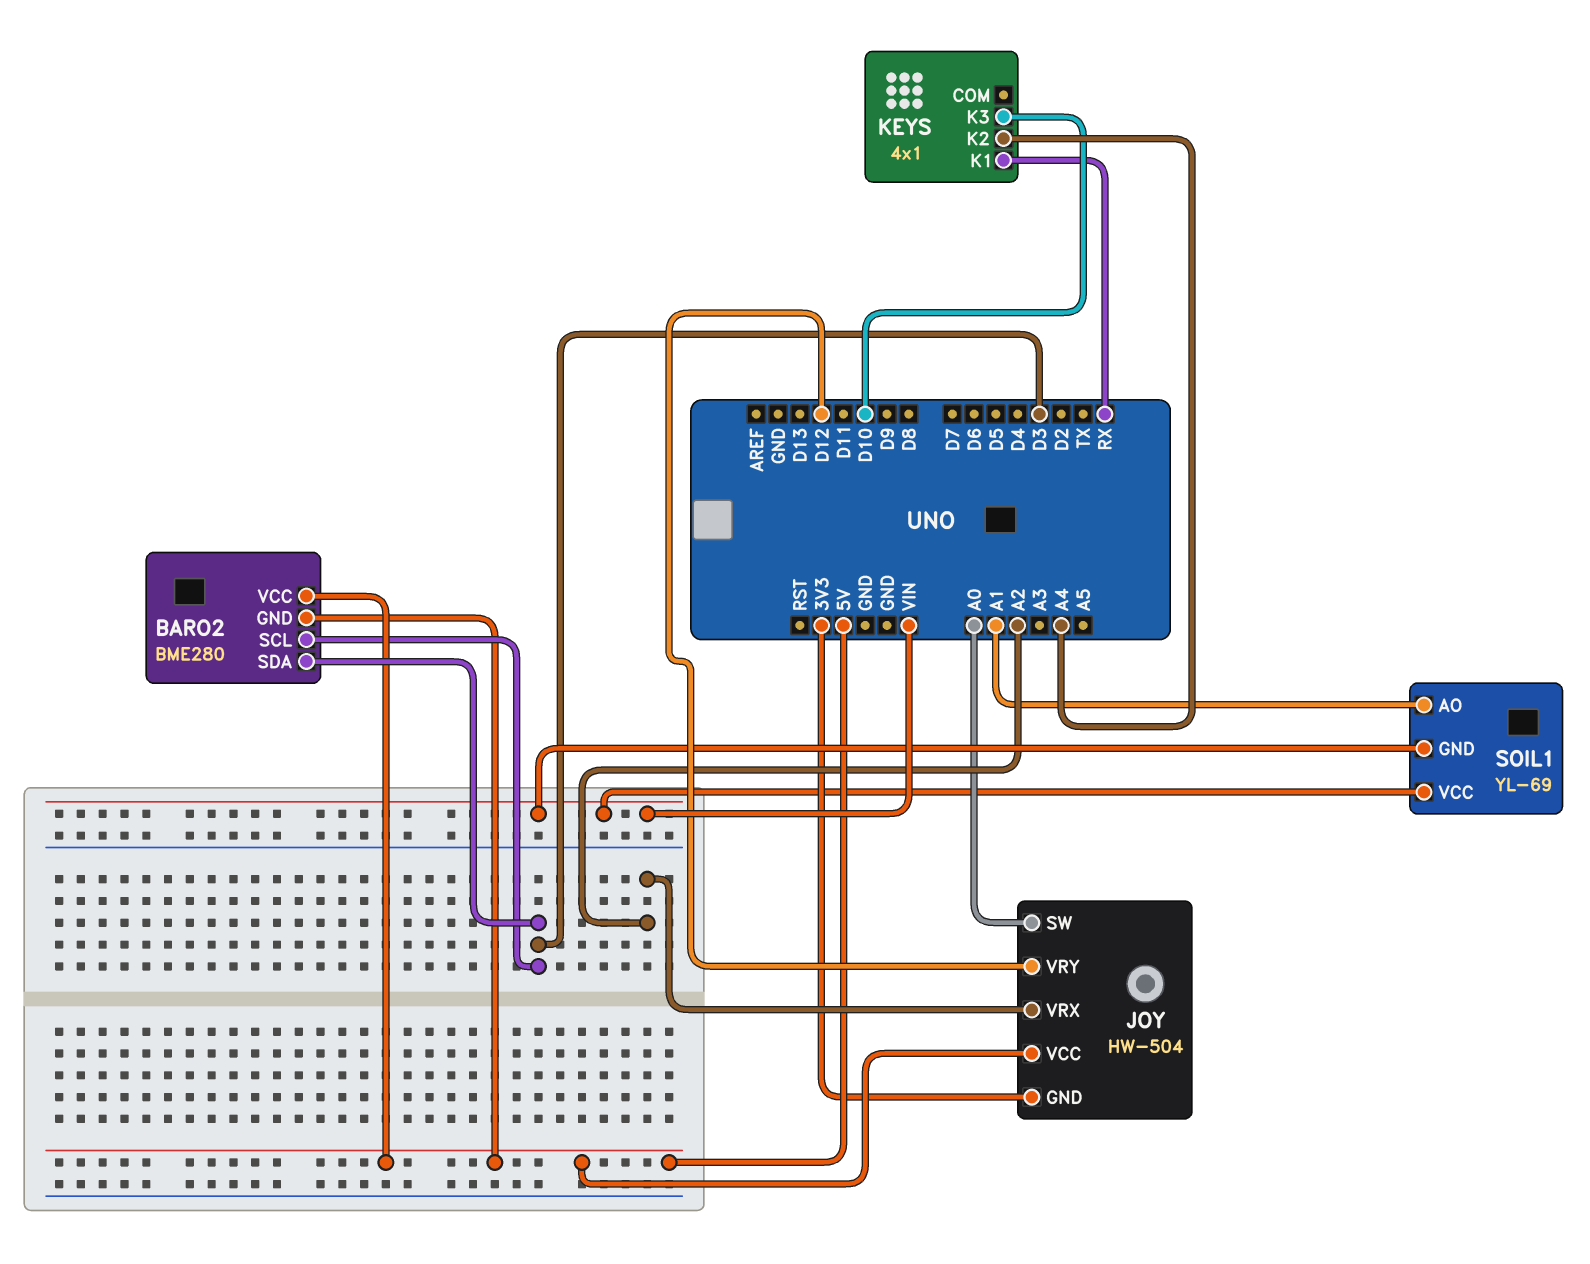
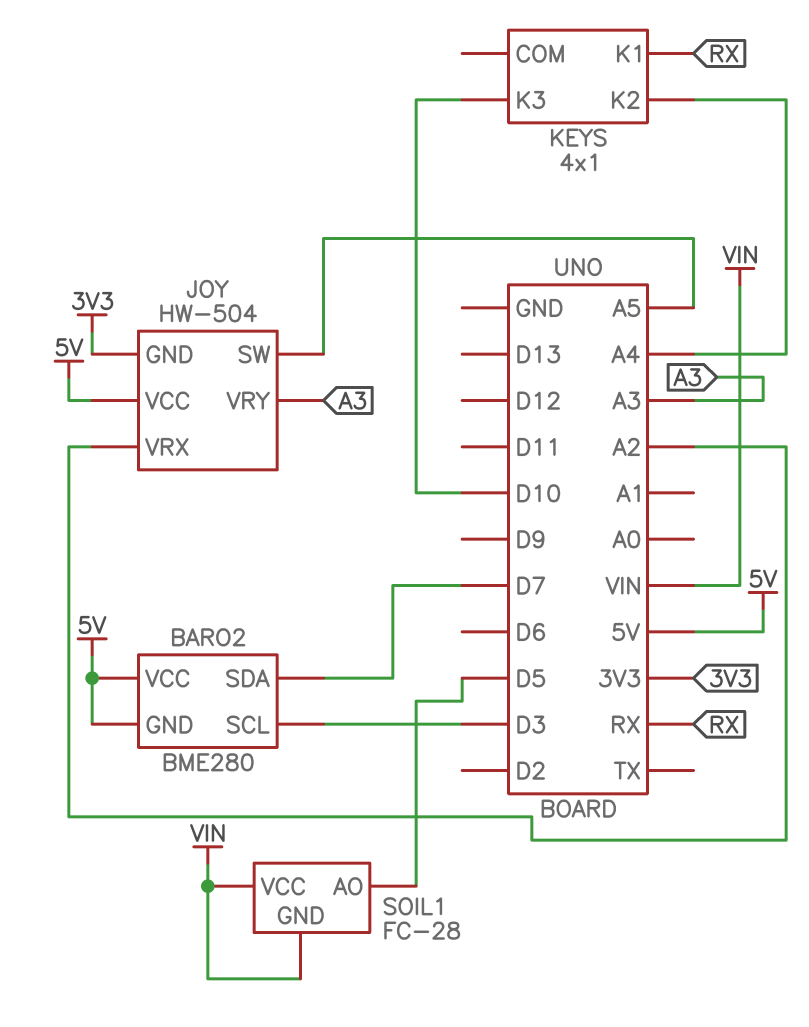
BARO2 pin SDA: D3 -> D7
JOY pin SW: A0 -> A5
JOY pin VRY: D12 -> A3
SOIL1: YL-69 -> FC-28
SOIL1 pin AO: A1 -> D5

